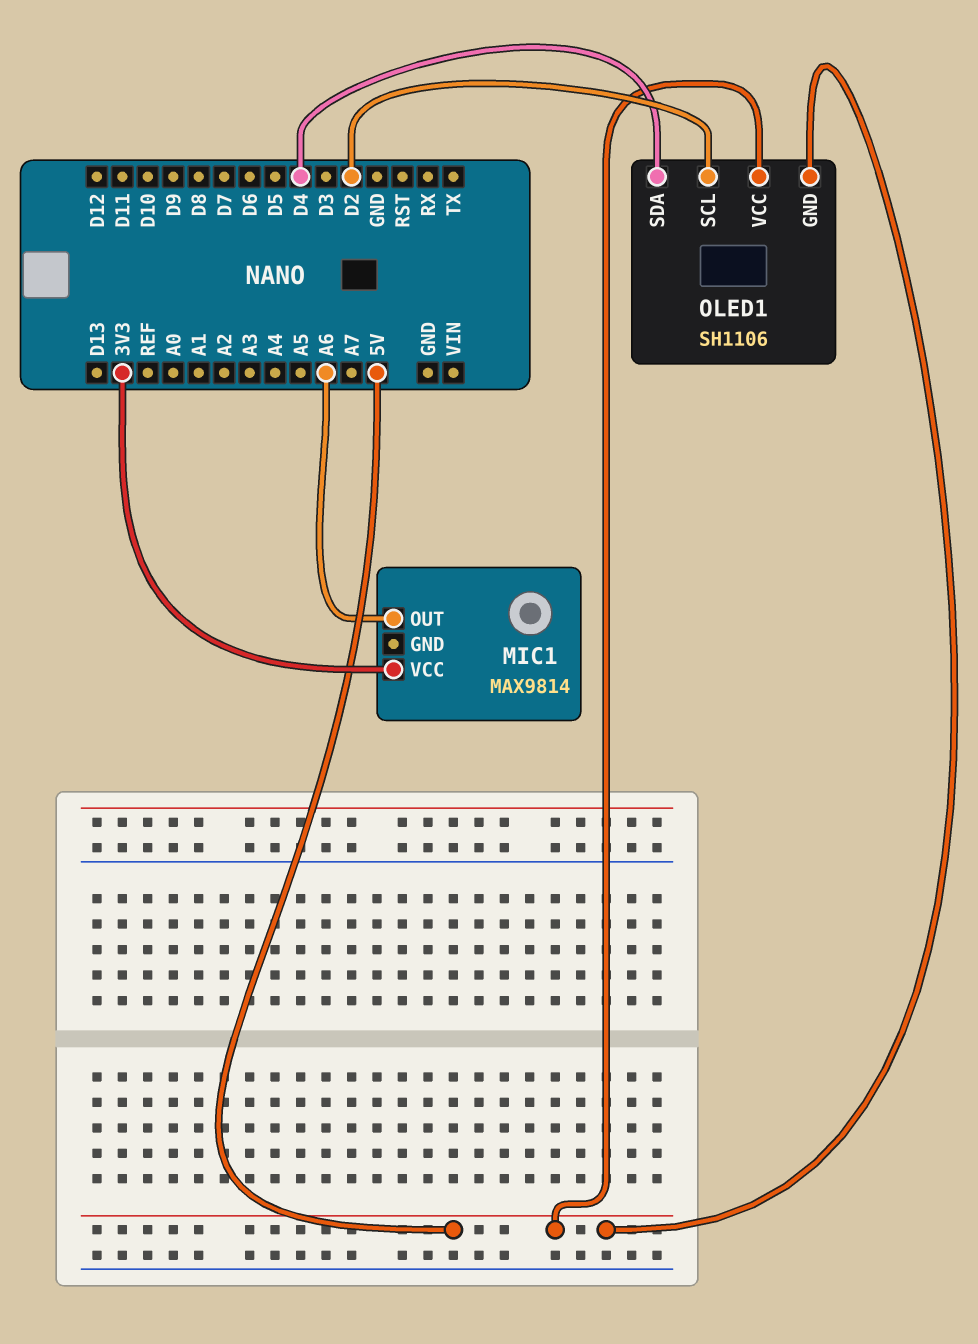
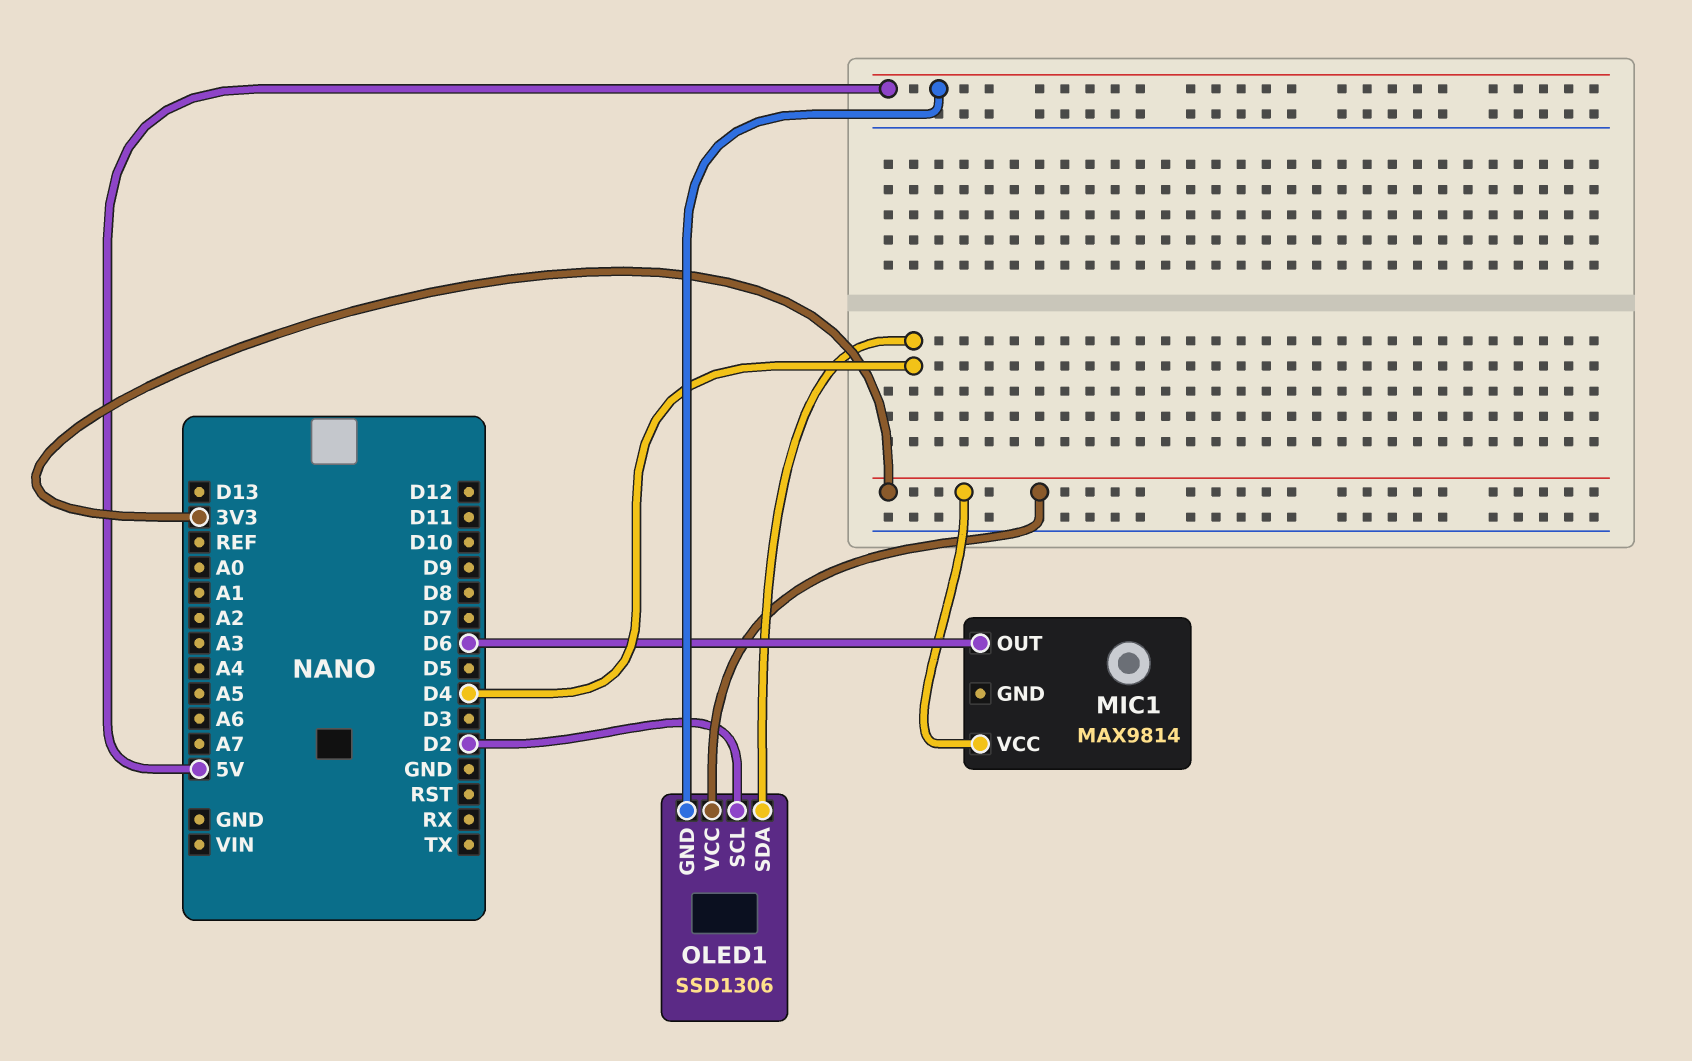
MIC1 pin OUT: A6 -> D6
OLED1: SH1106 -> SSD1306
OLED1 pin VCC: 5V -> 3V3

